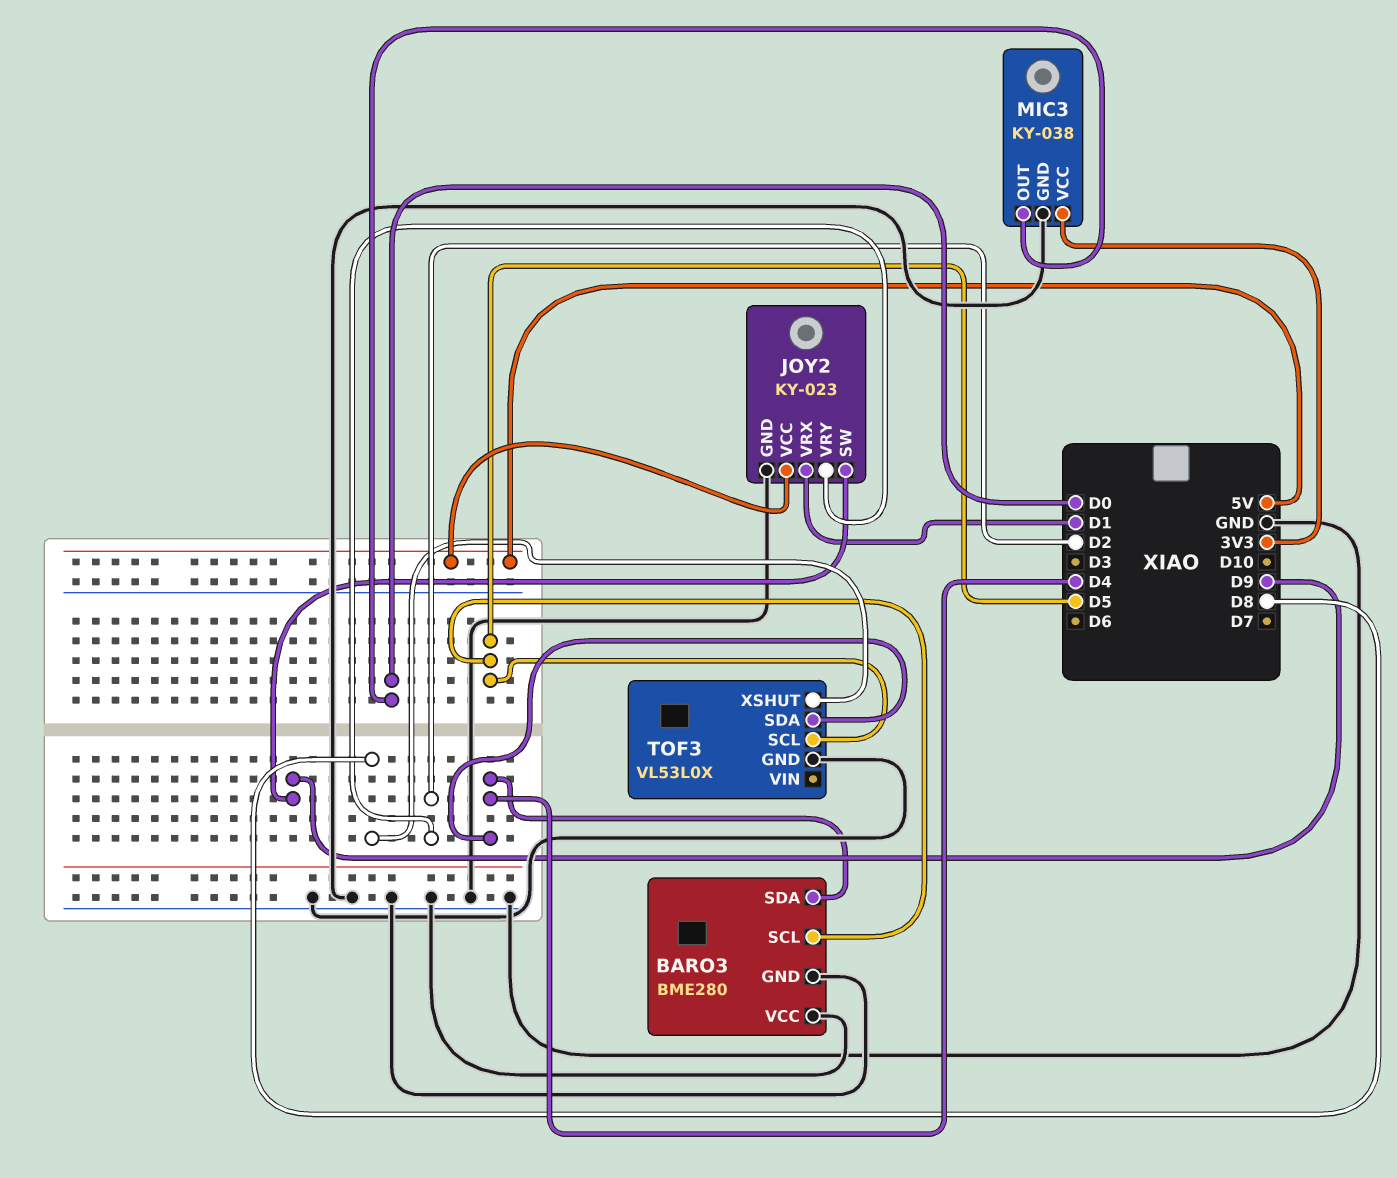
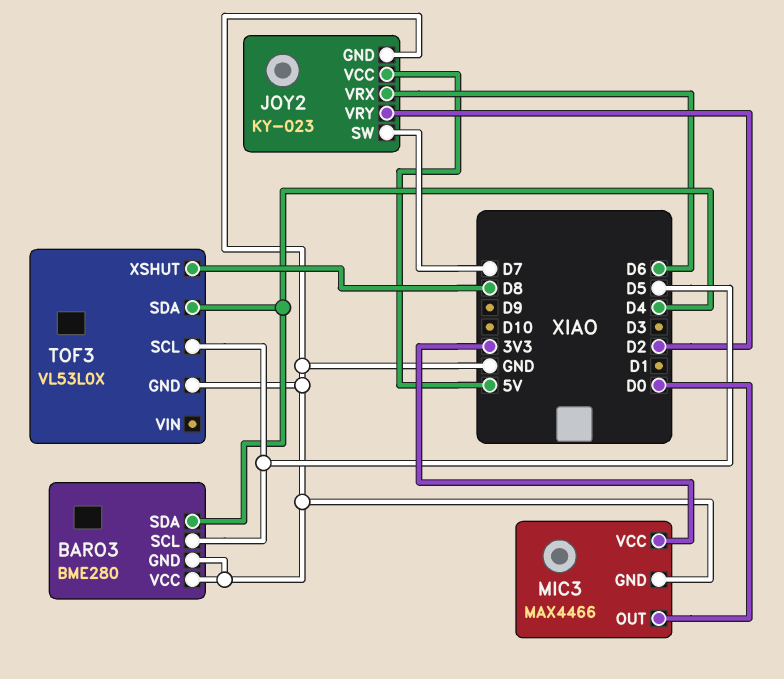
JOY2 pin SW: D9 -> D7
JOY2 pin VRX: D1 -> D6
MIC3: KY-038 -> MAX4466

